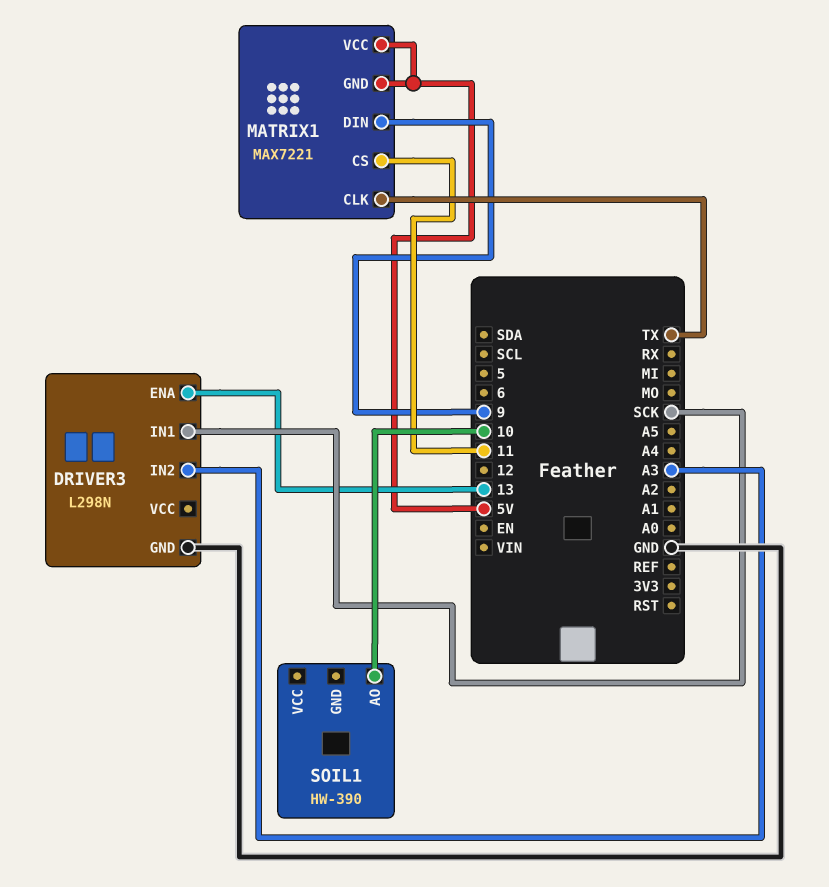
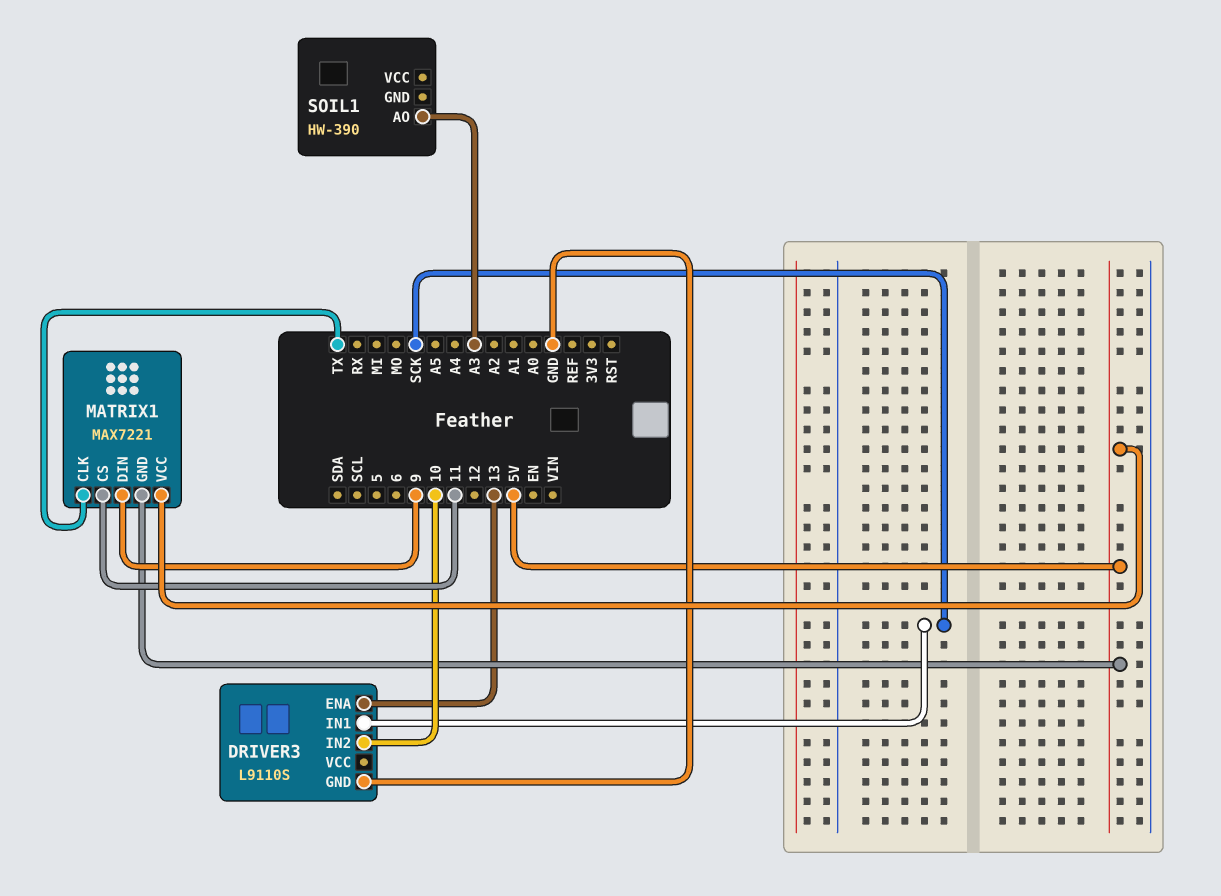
DRIVER3: L298N -> L9110S
DRIVER3 pin IN2: A3 -> 10
SOIL1 pin AO: 10 -> A3

